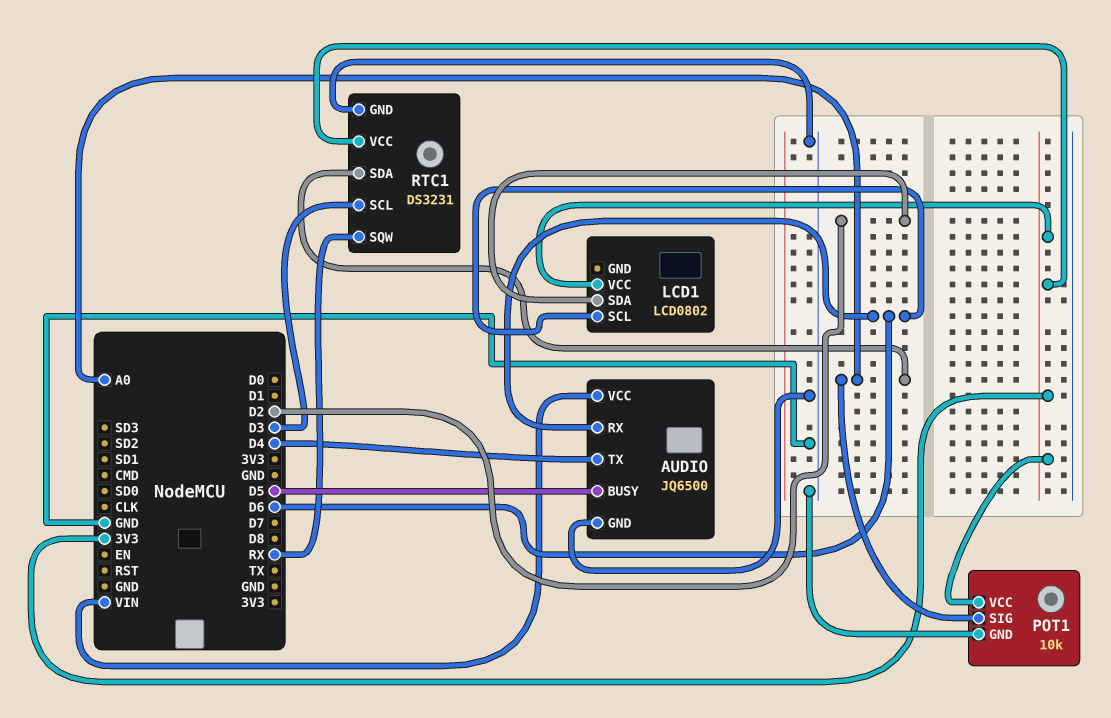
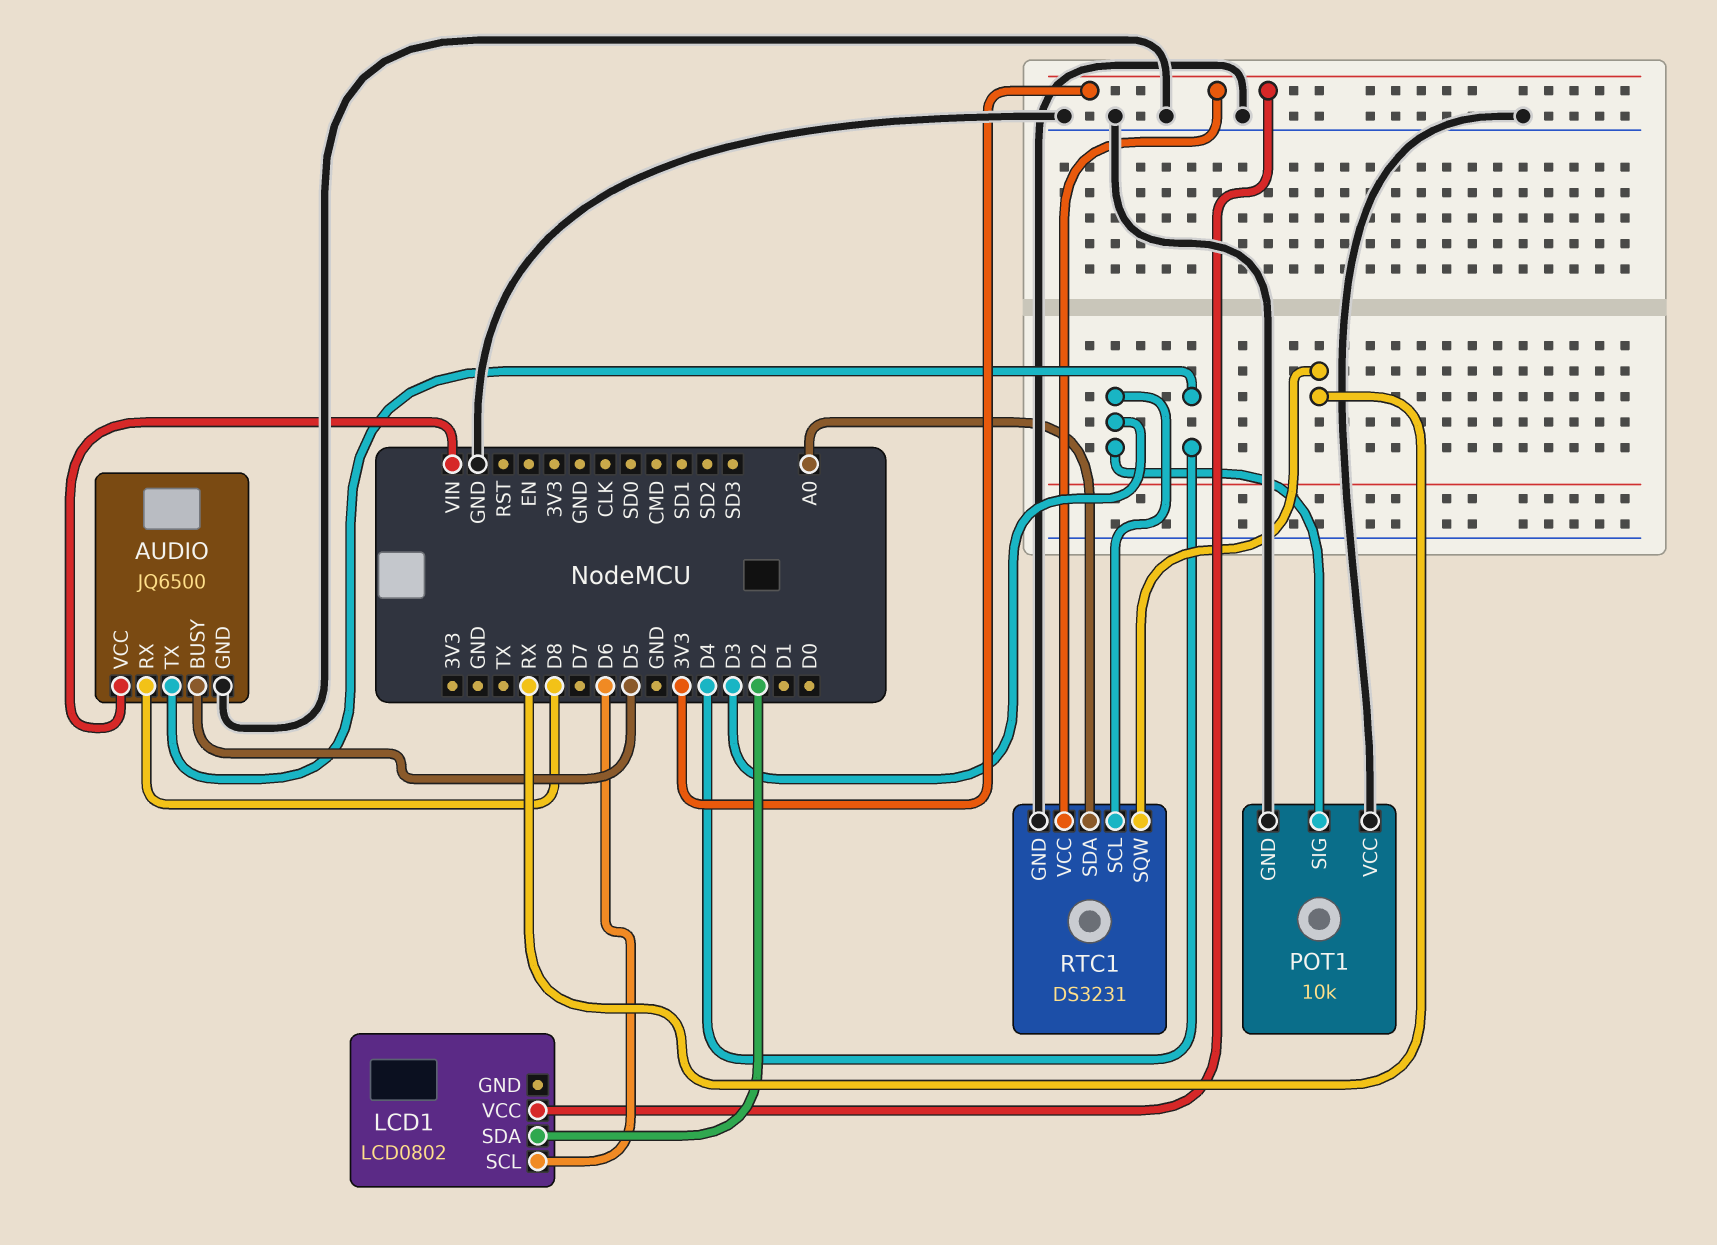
AUDIO pin RX: D6 -> D8
POT1 pin SIG: A0 -> D3
POT1 pin VCC: 3V3 -> GND

